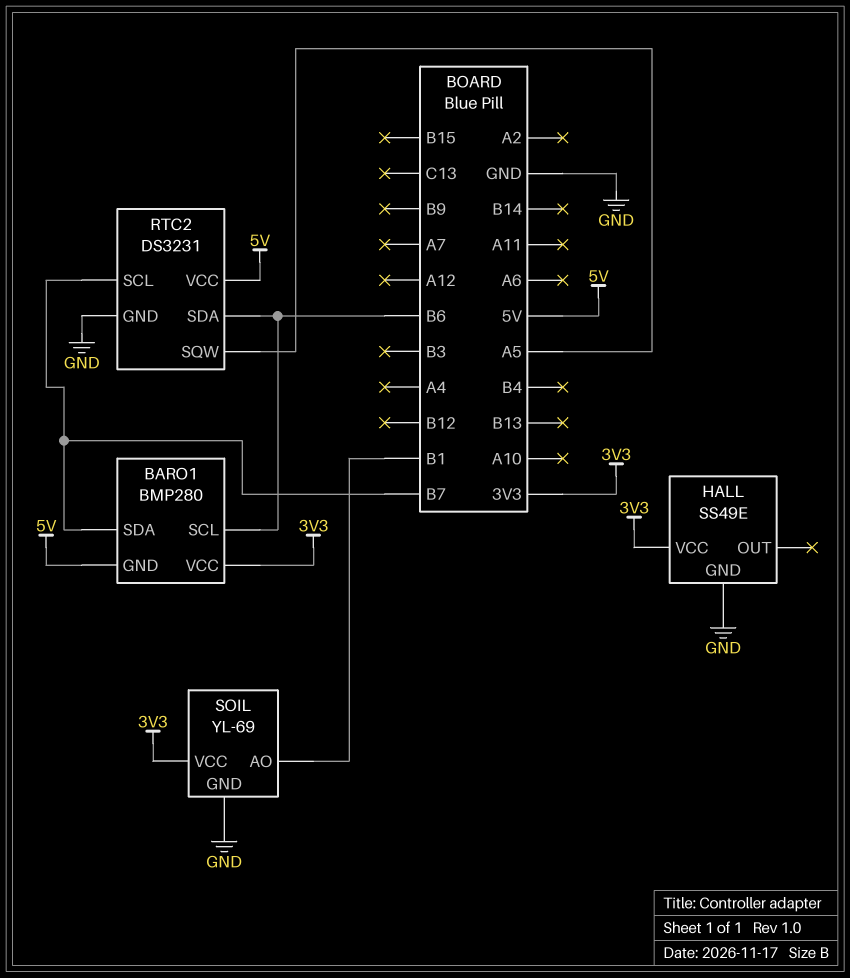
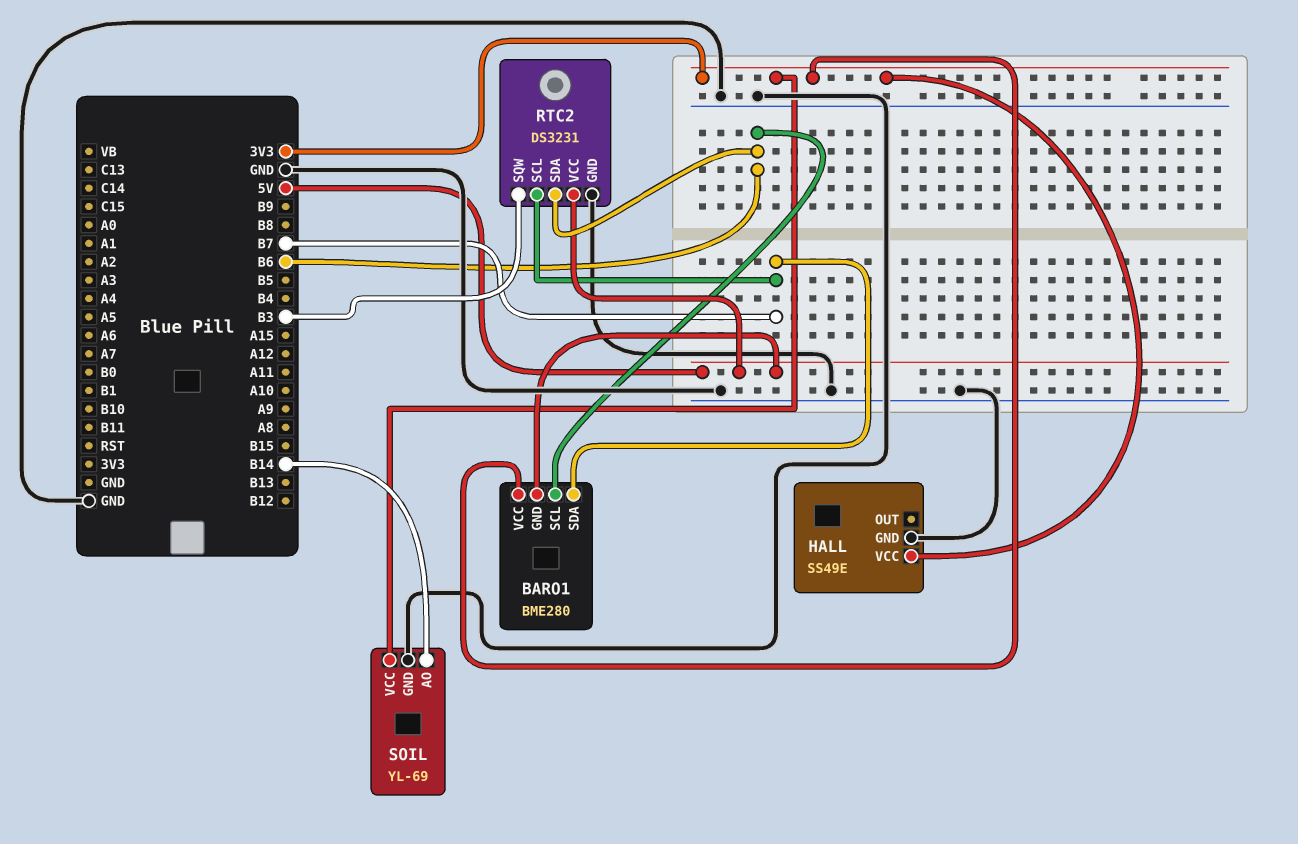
BARO1: BMP280 -> BME280
RTC2 pin SQW: A5 -> B3
SOIL pin AO: B1 -> B14

